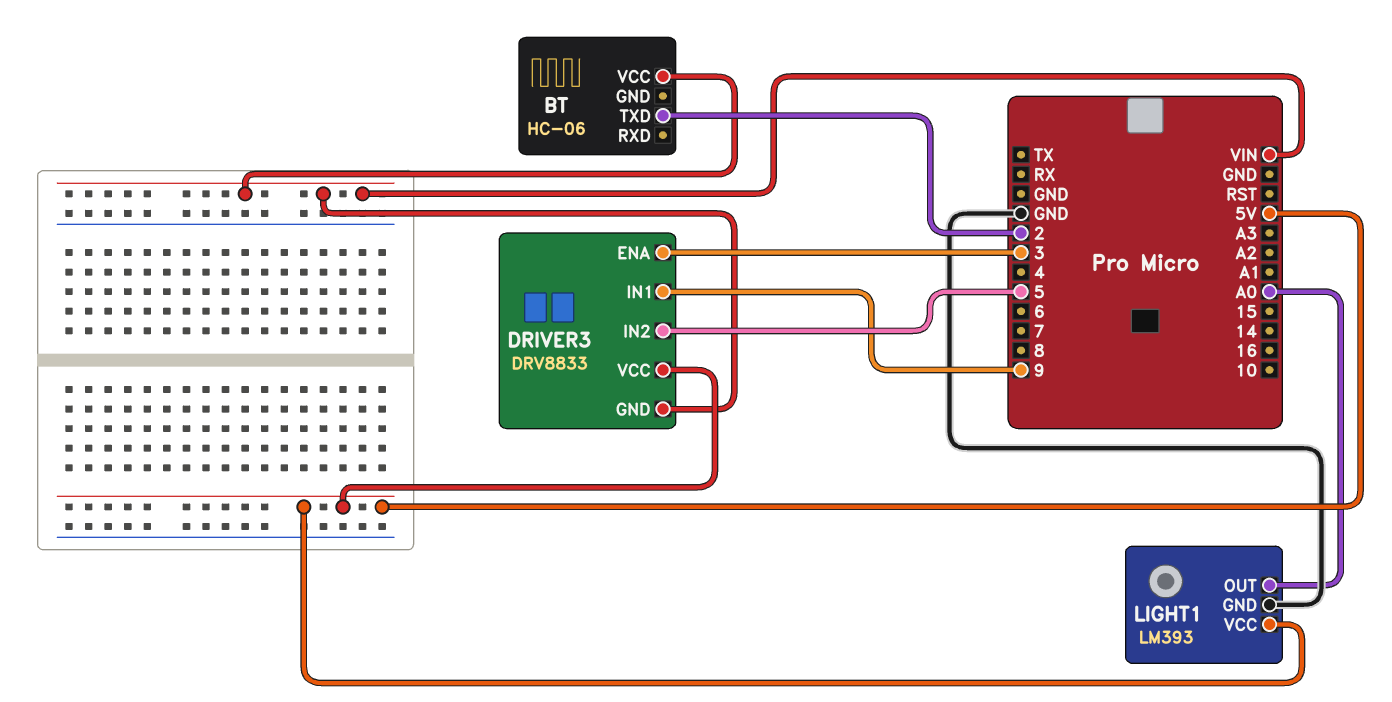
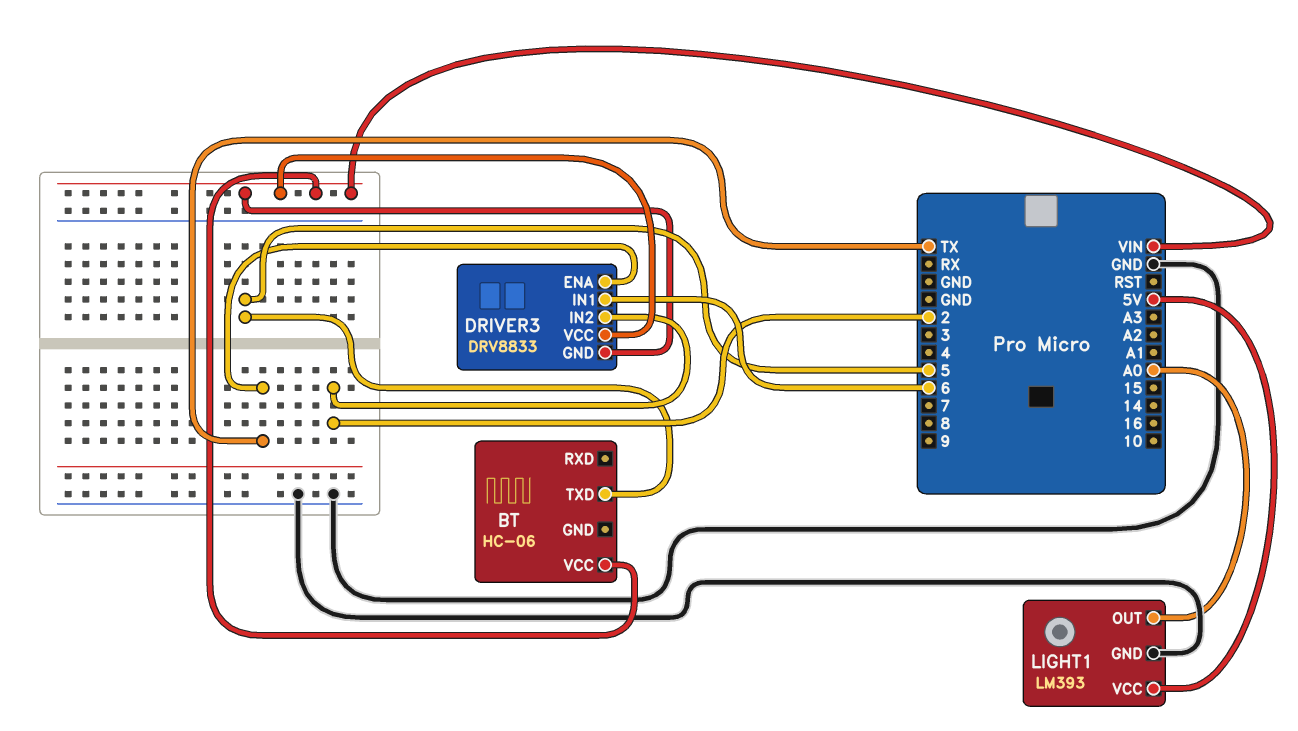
BT pin TXD: 2 -> 5
DRIVER3 pin ENA: 3 -> TX
DRIVER3 pin IN1: 9 -> 6
DRIVER3 pin IN2: 5 -> 2
DRIVER3 pin VCC: 5V -> VIN

